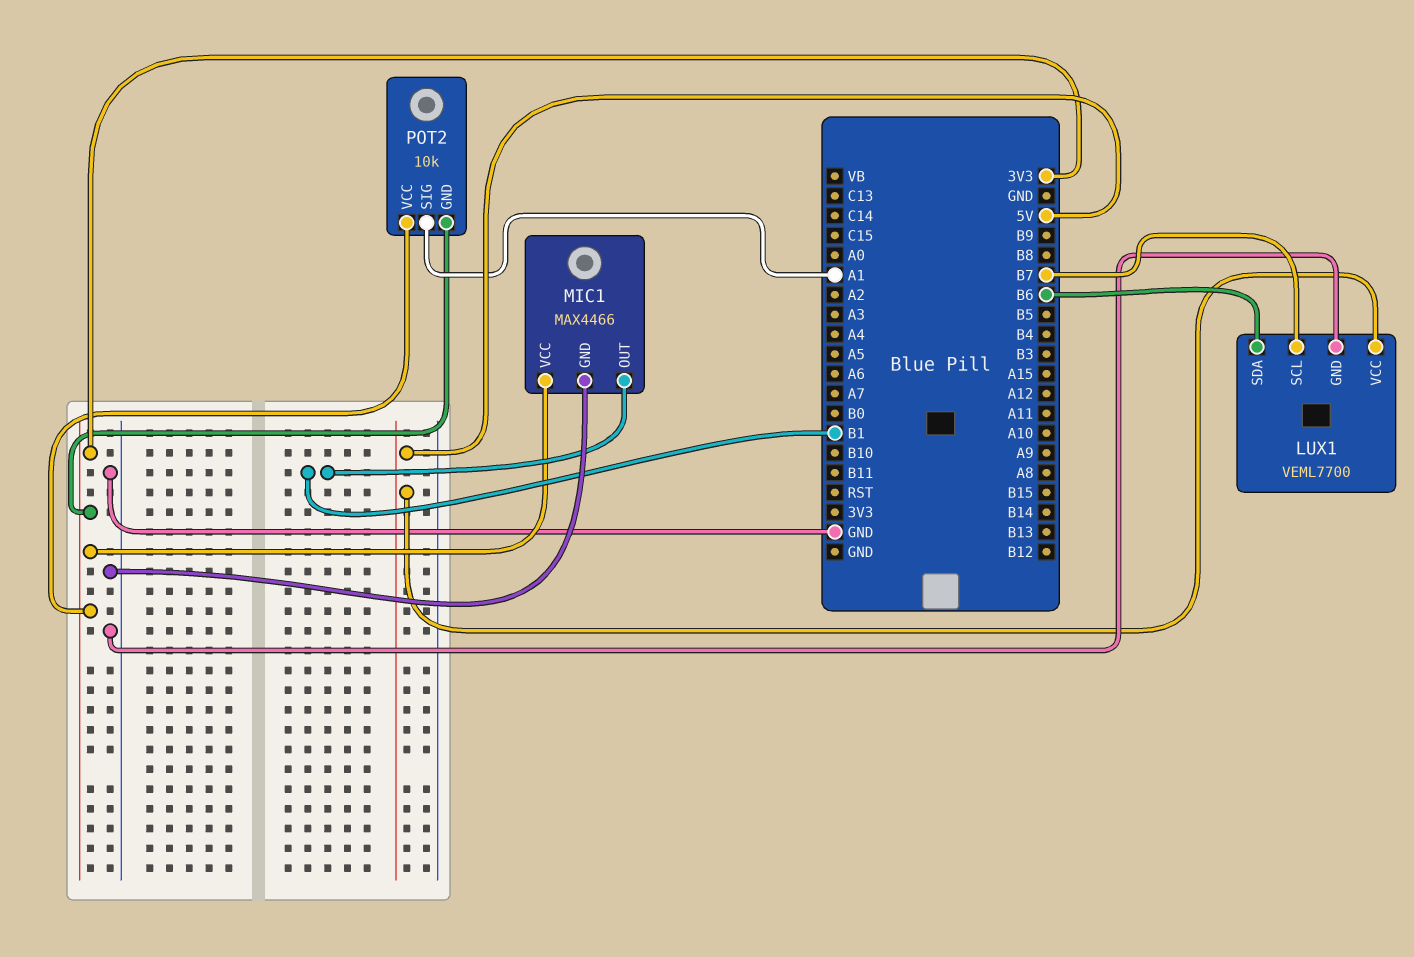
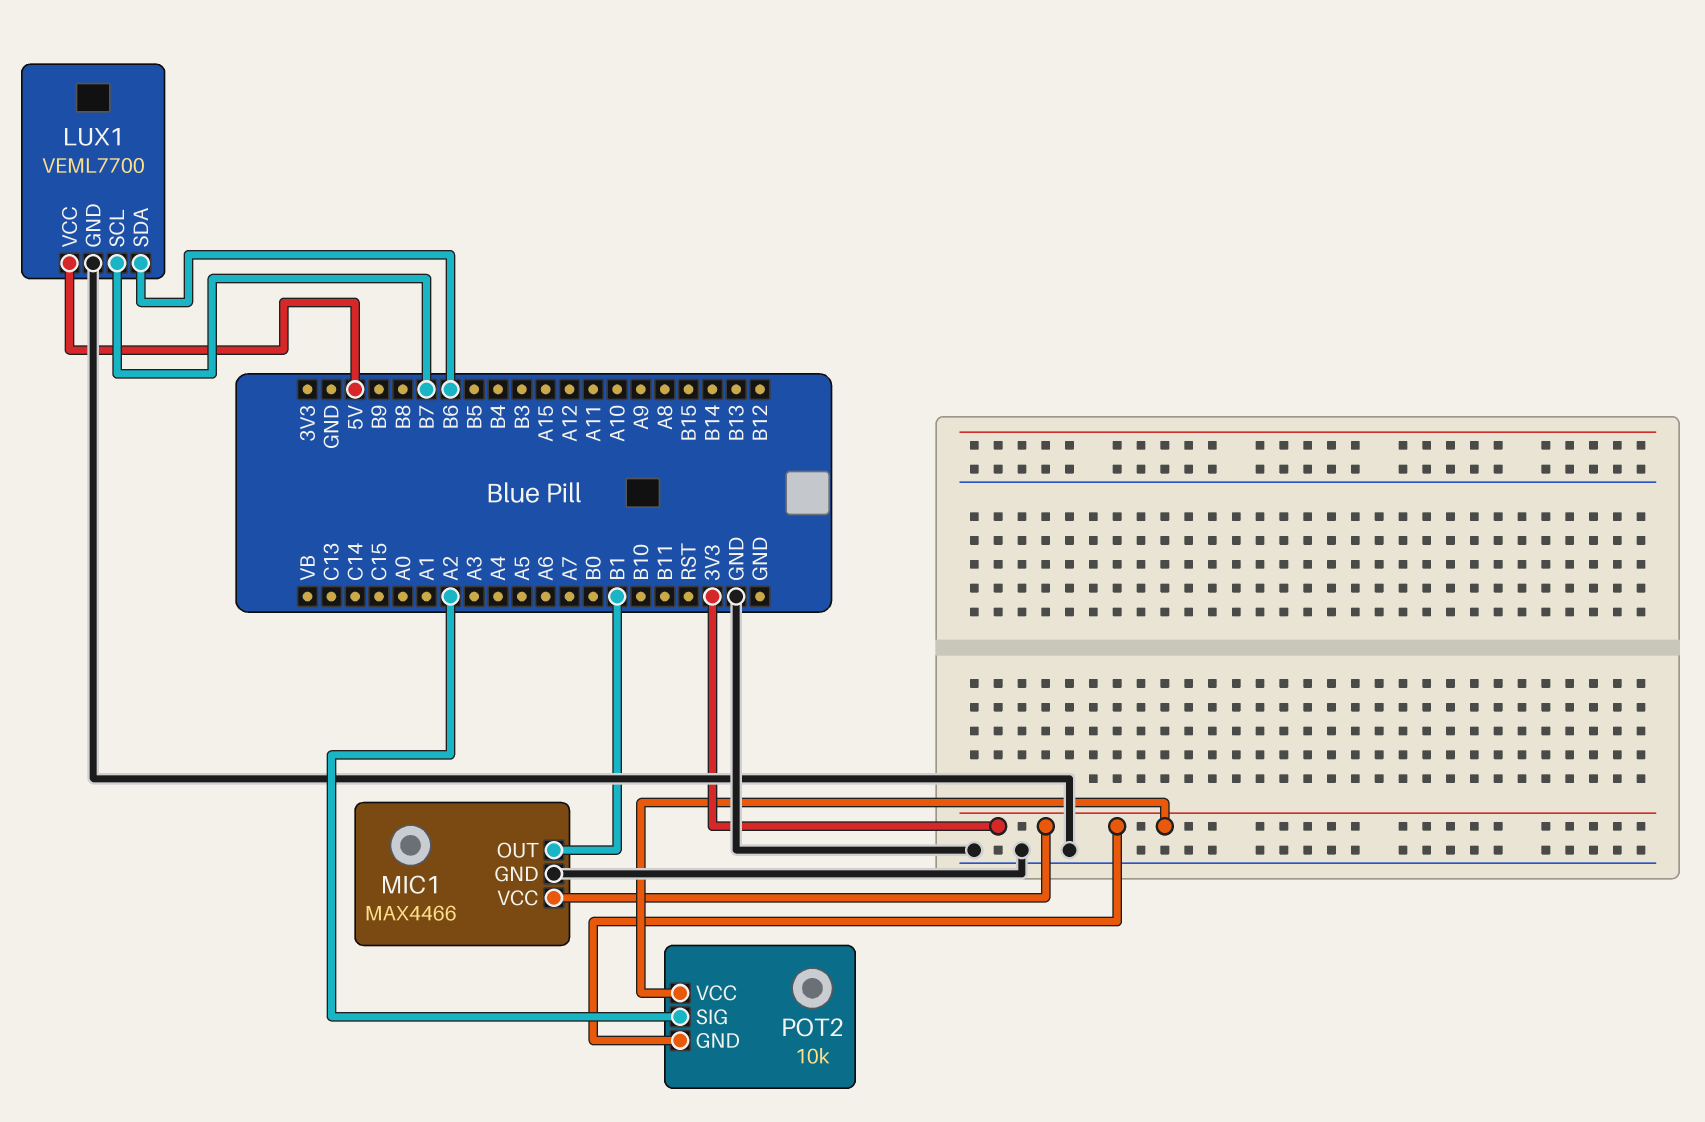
POT2 pin SIG: A1 -> A2

